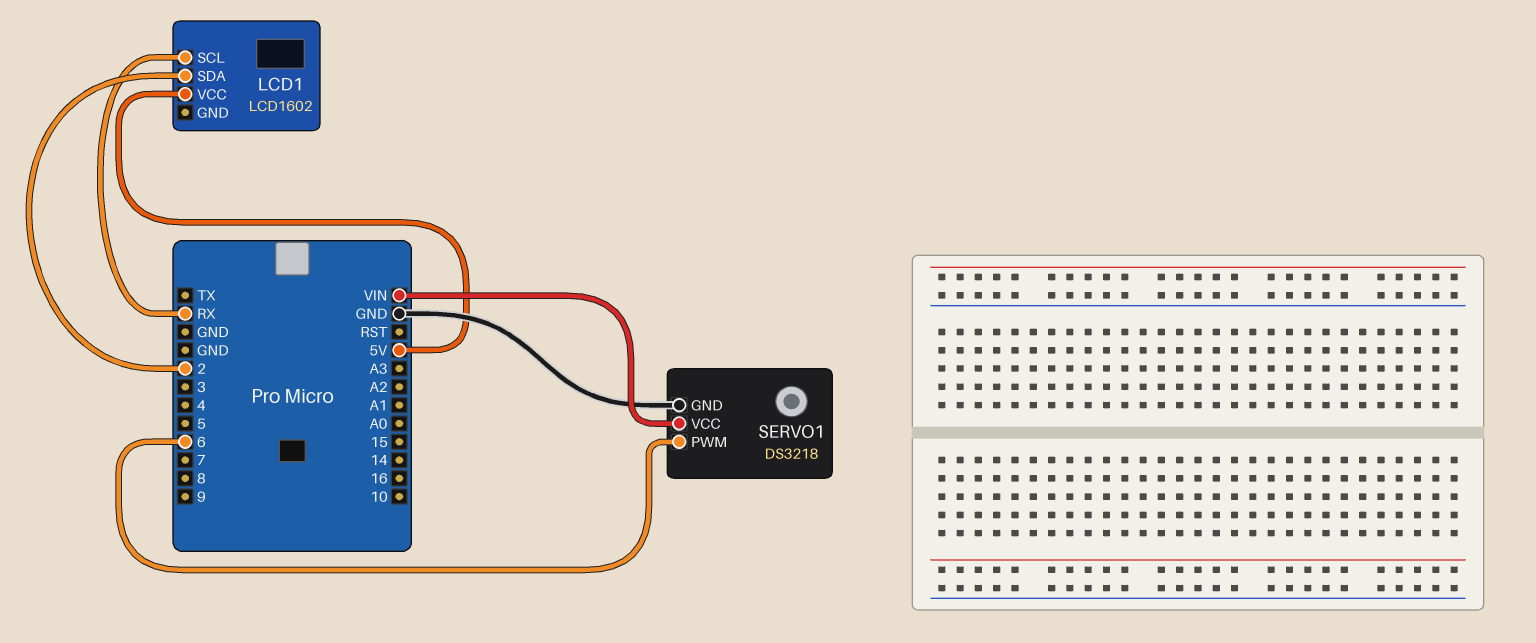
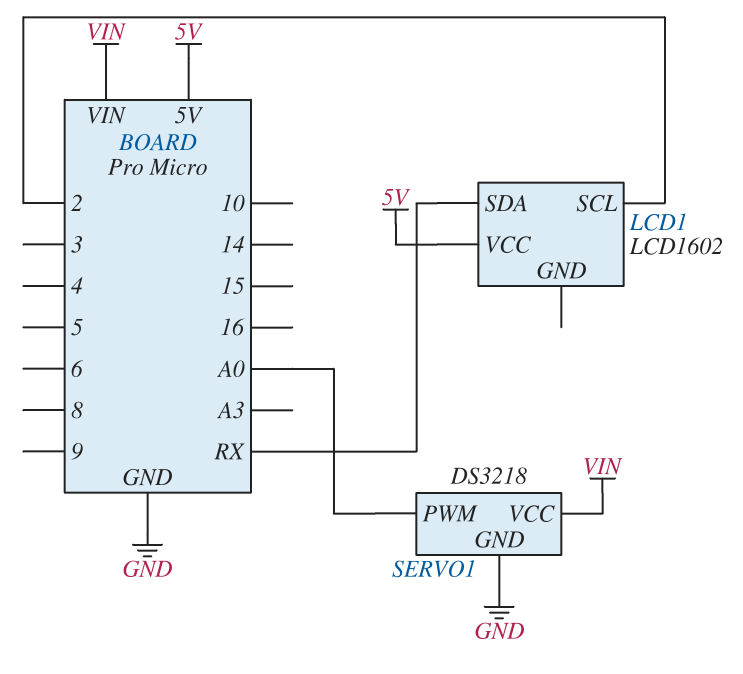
LCD1 pin SCL: RX -> 2
LCD1 pin SDA: 2 -> RX
SERVO1 pin PWM: 6 -> A0

